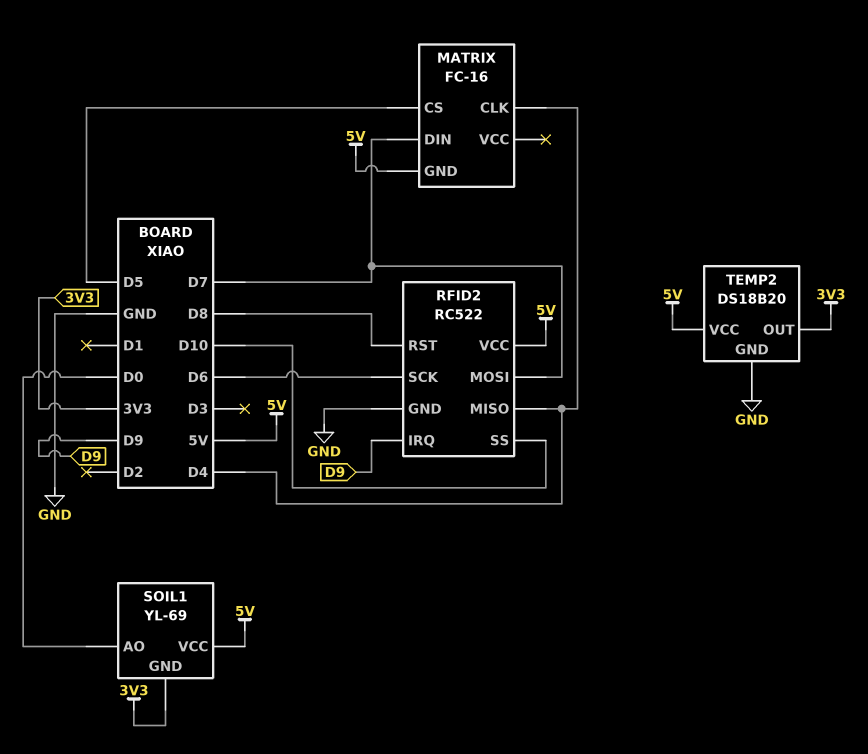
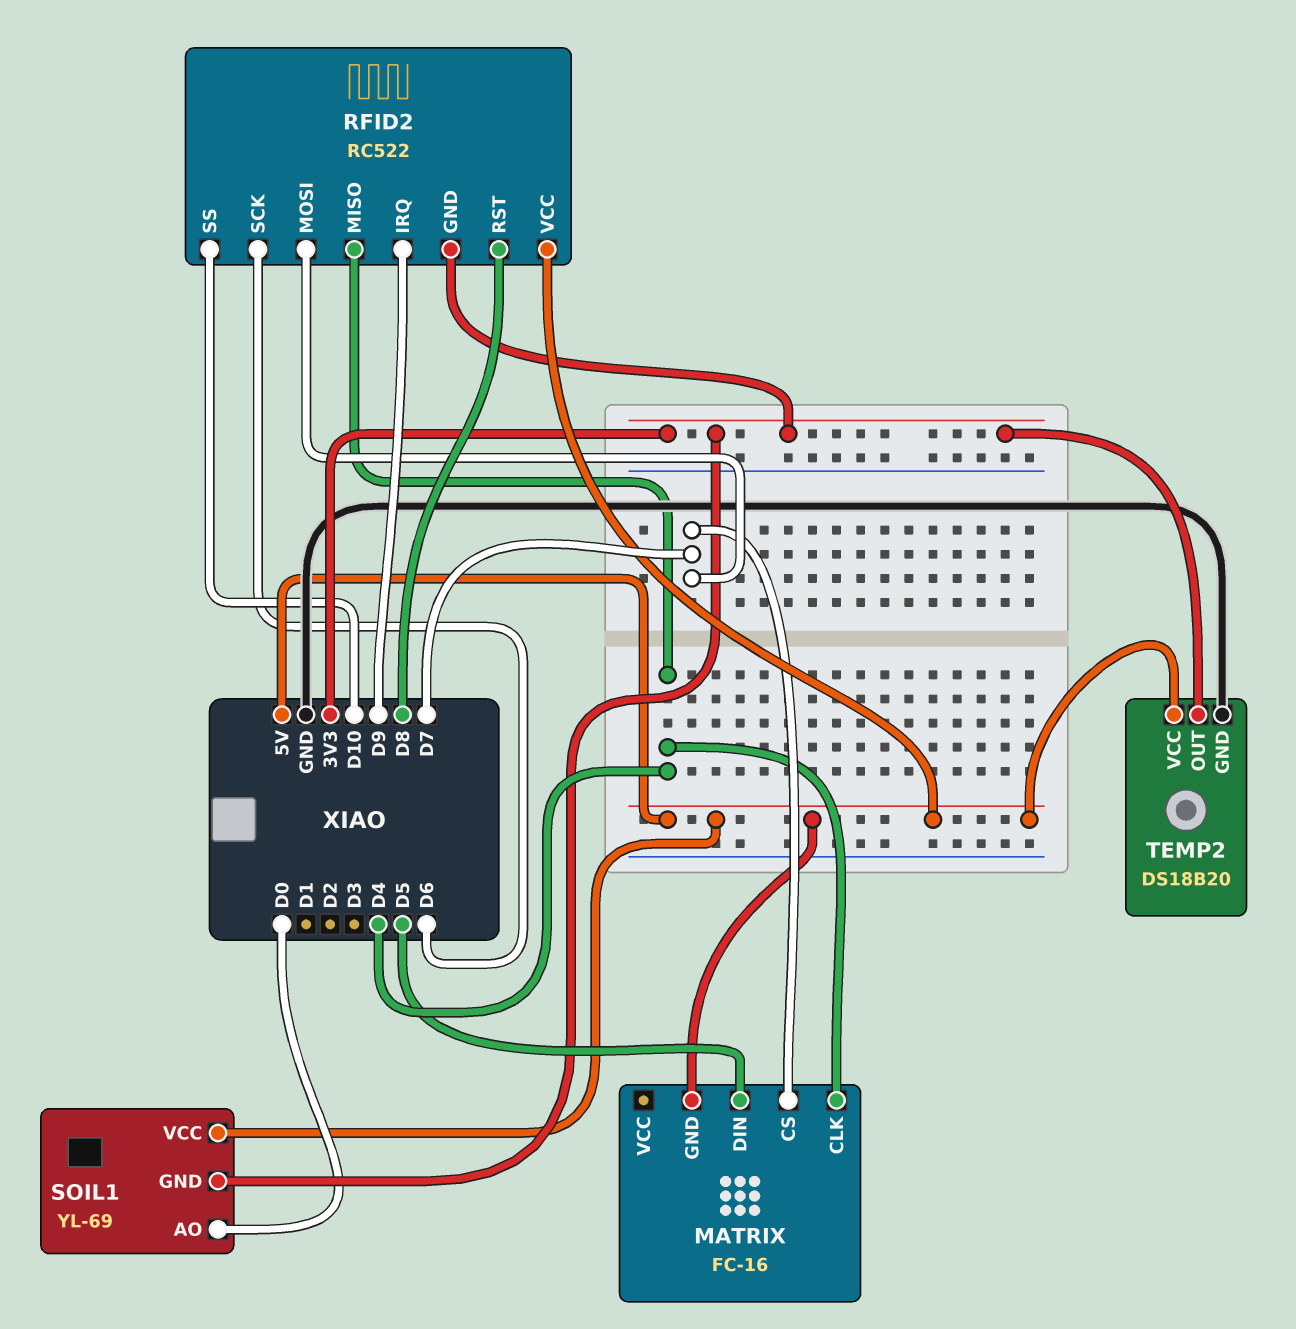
MATRIX pin CS: D5 -> D7
MATRIX pin DIN: D7 -> D5
RFID2 pin GND: GND -> 3V3

